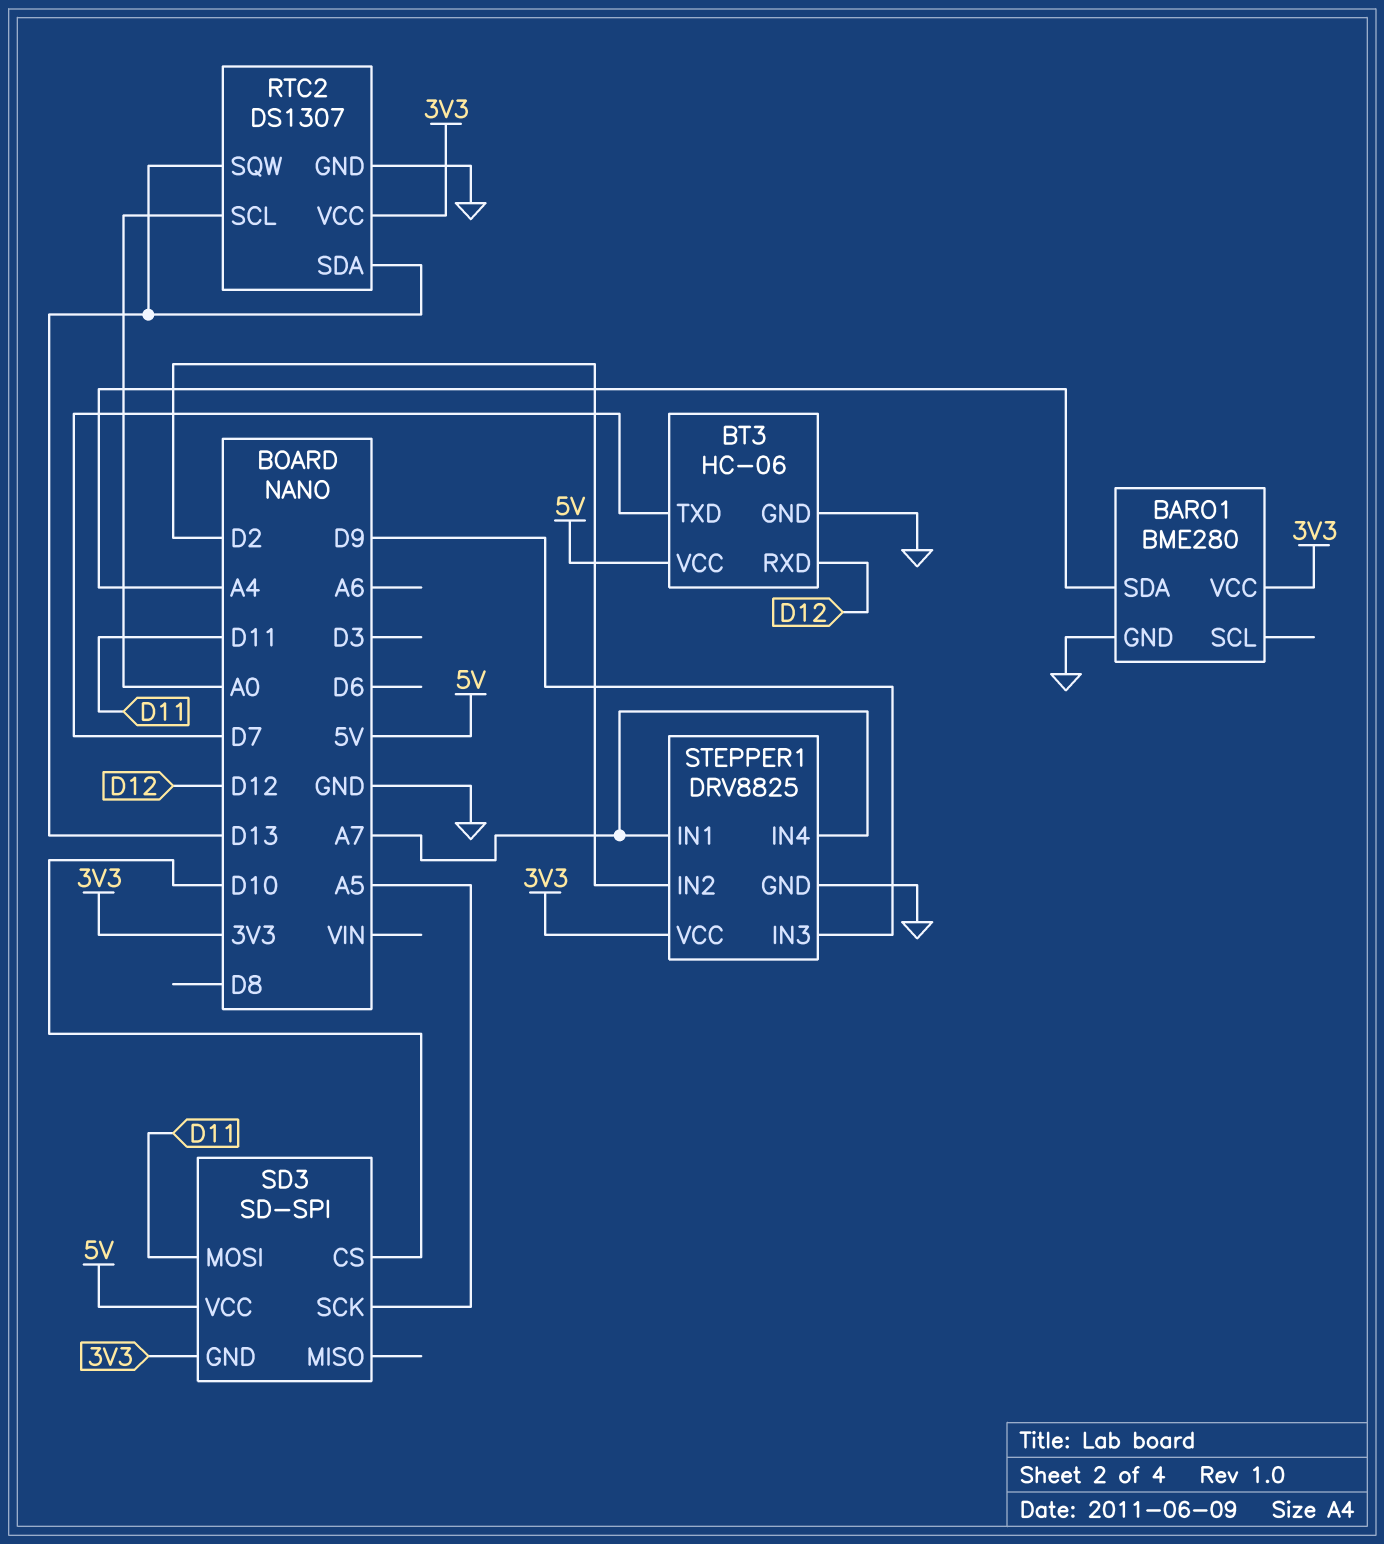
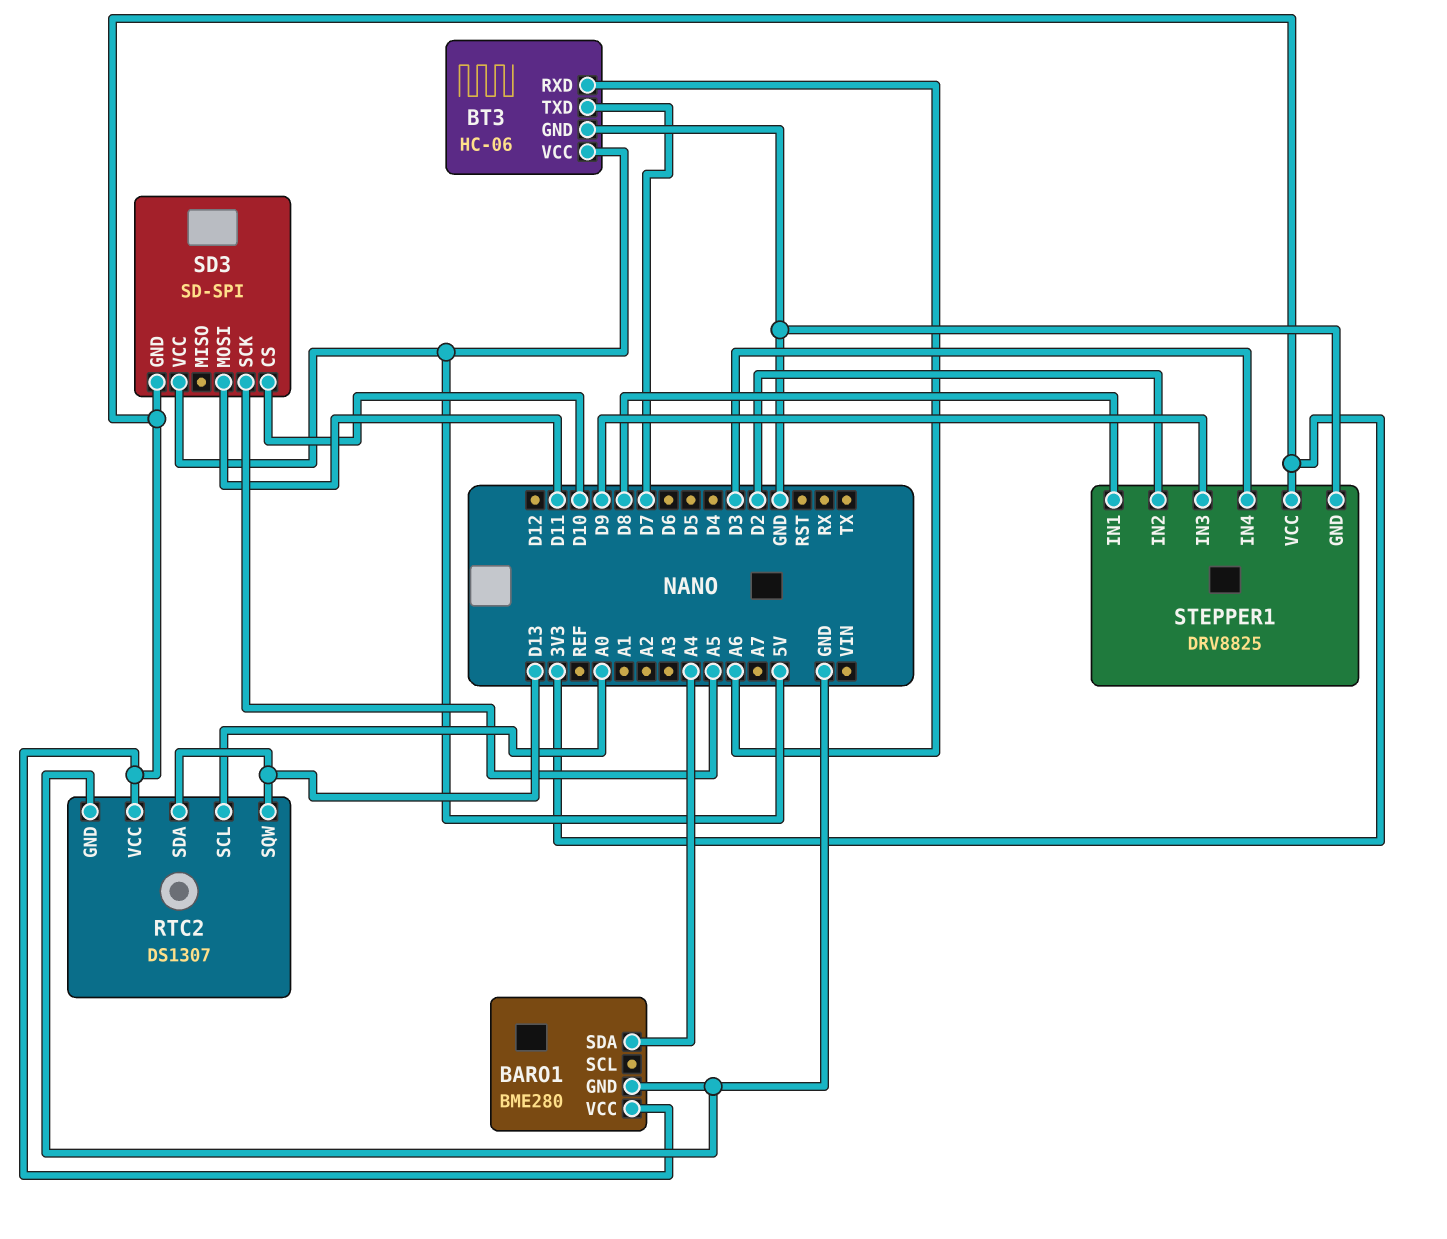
BT3 pin RXD: D12 -> A6
STEPPER1 pin IN1: A7 -> D8
STEPPER1 pin IN4: A7 -> D3

